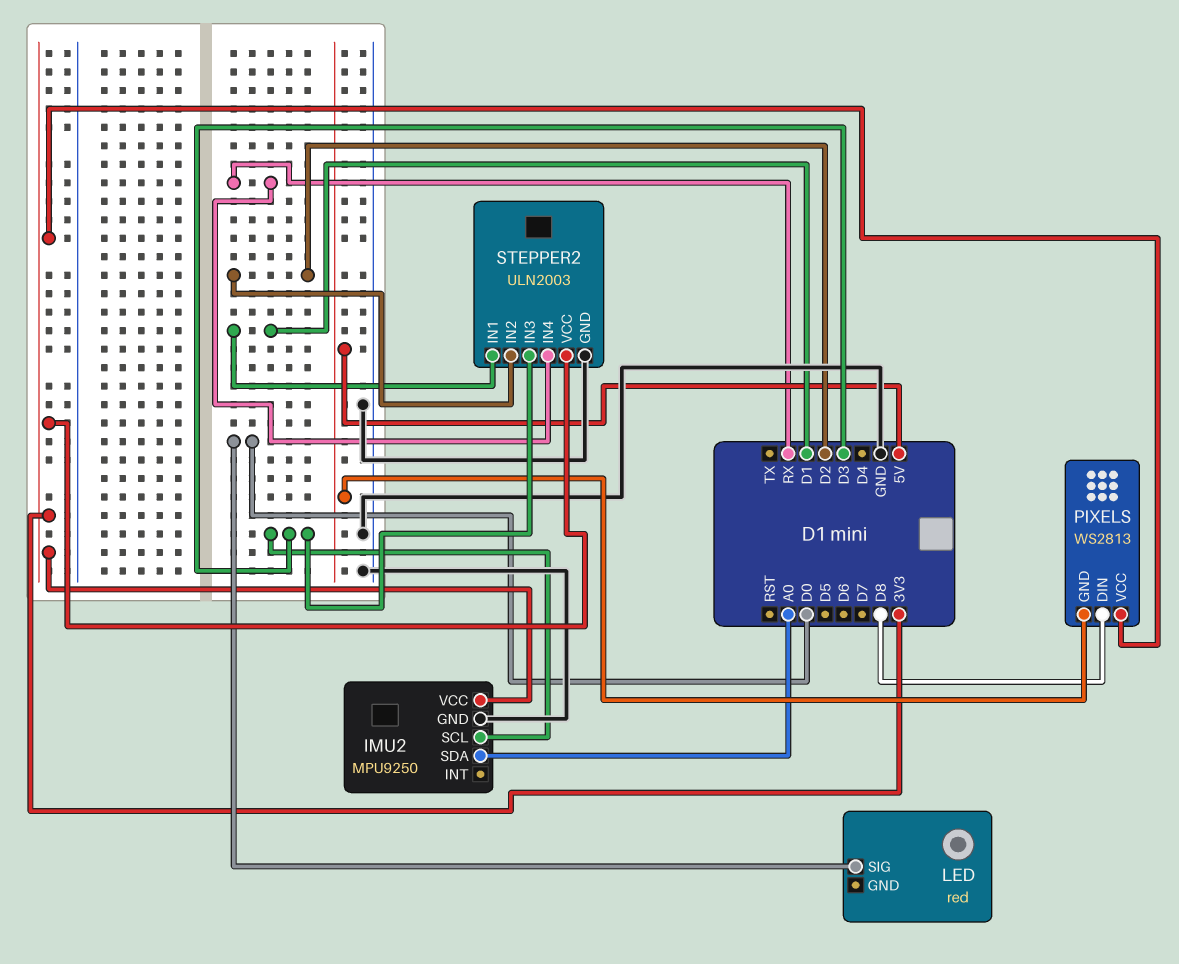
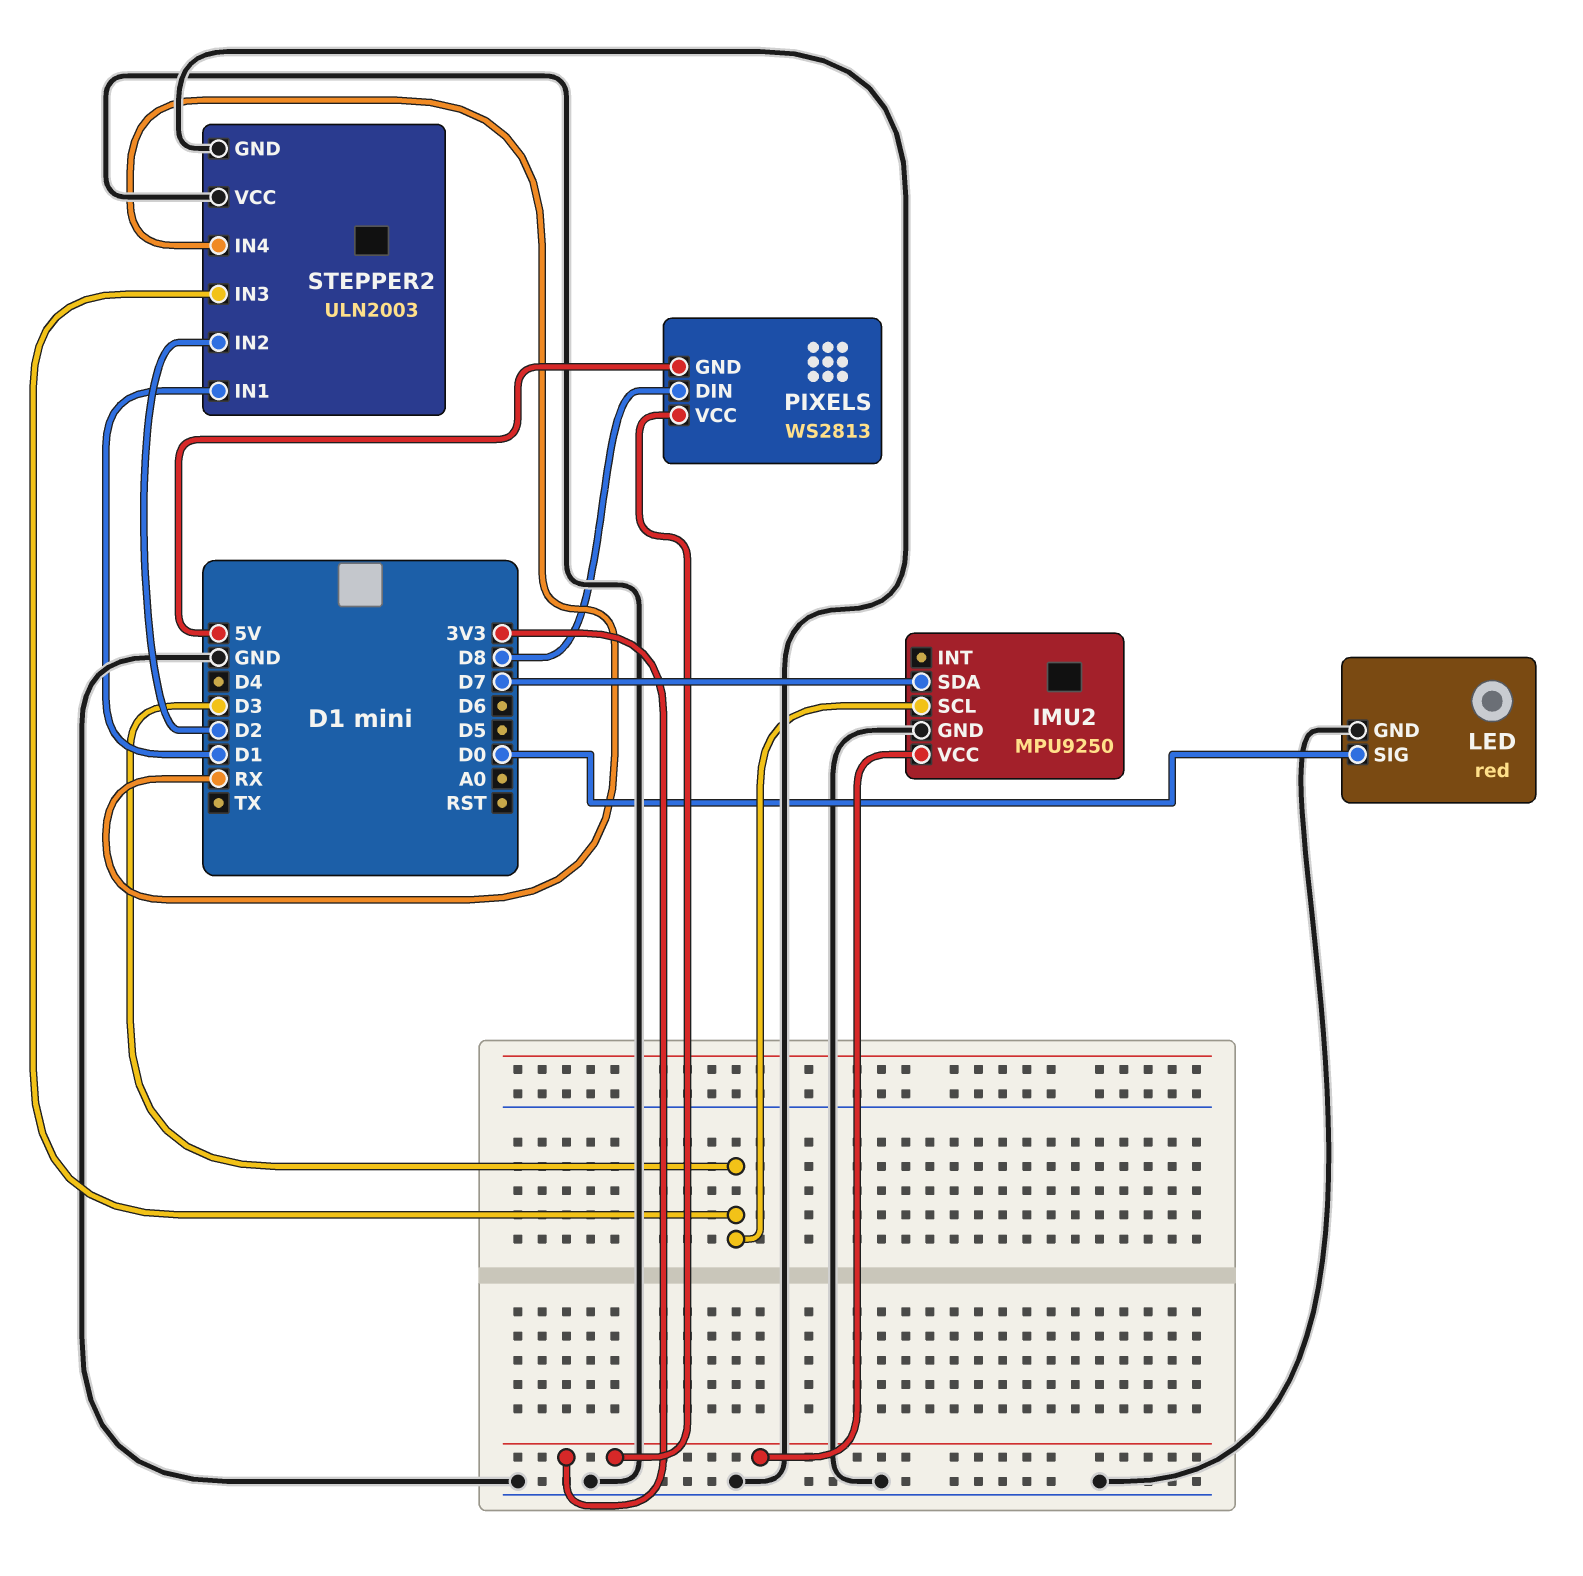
IMU2 pin SDA: A0 -> D7
LED pin GND: none -> GND
STEPPER2 pin VCC: 3V3 -> GND

